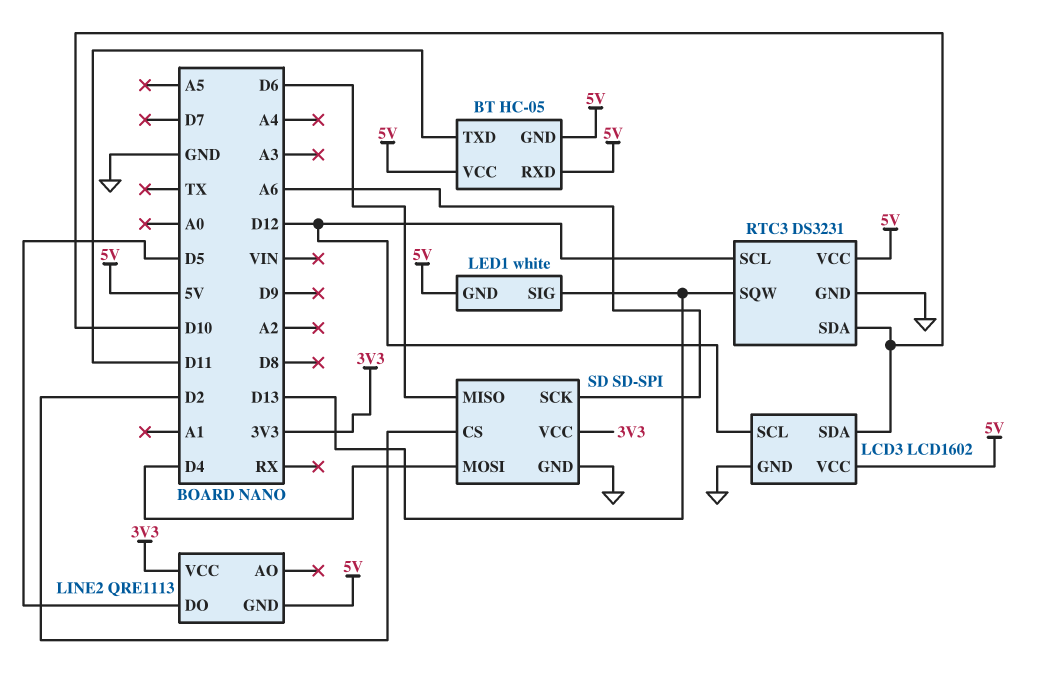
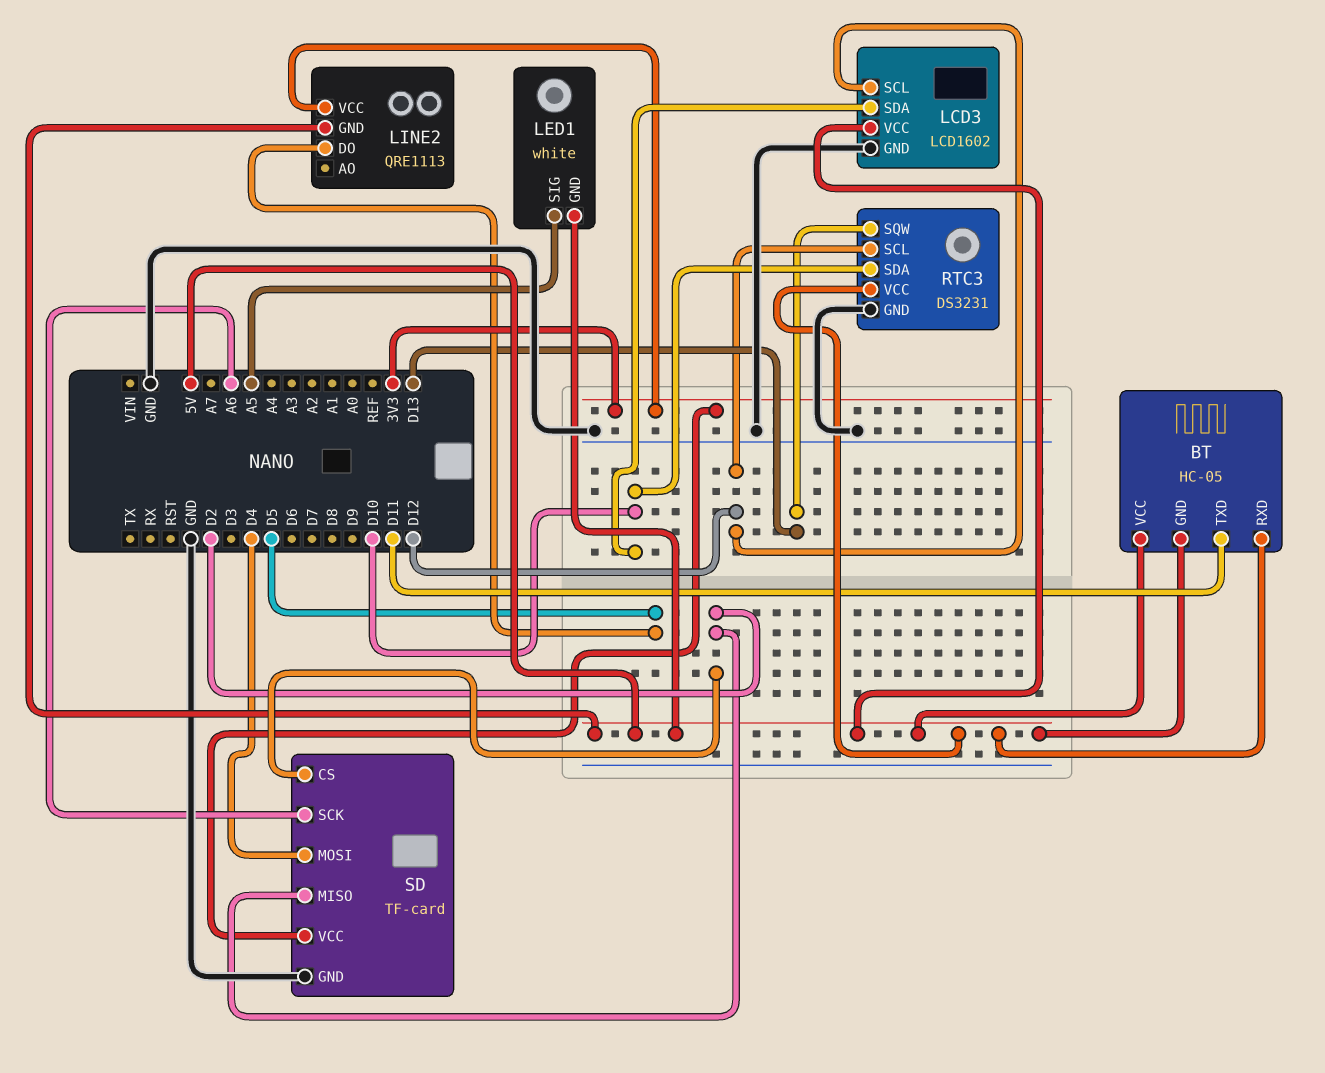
LED1 pin SIG: D13 -> A5
SD: SD-SPI -> TF-card
SD pin MISO: D6 -> D2

